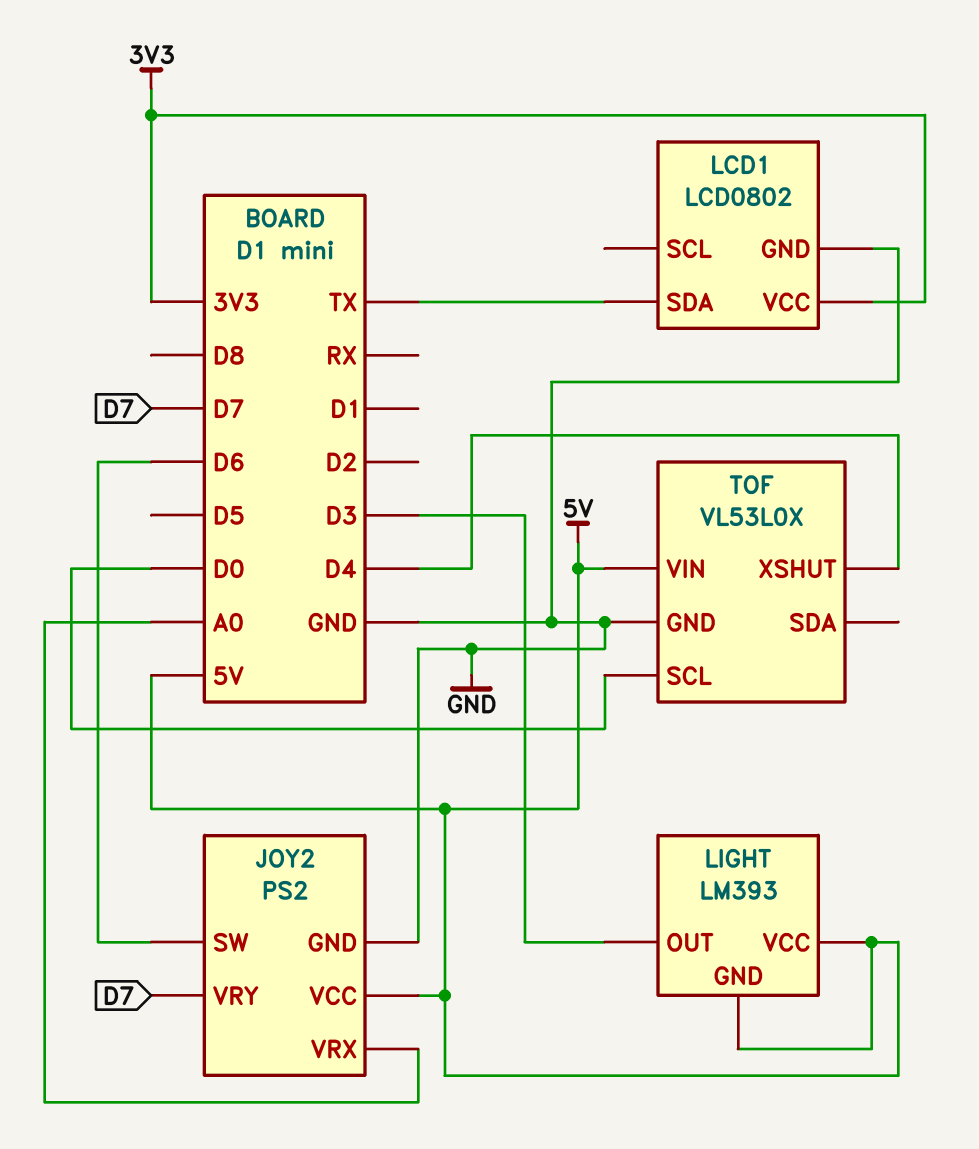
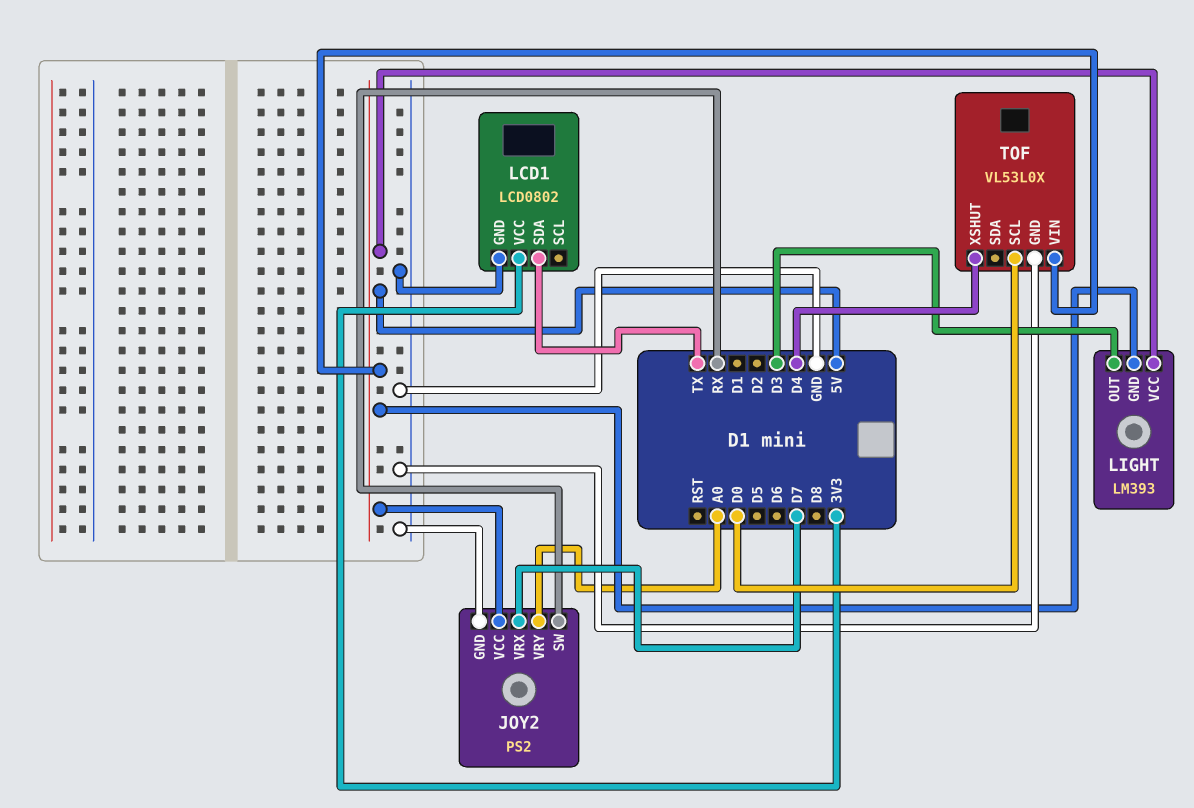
JOY2 pin SW: D6 -> RX
JOY2 pin VRX: A0 -> D7
JOY2 pin VRY: D7 -> A0

